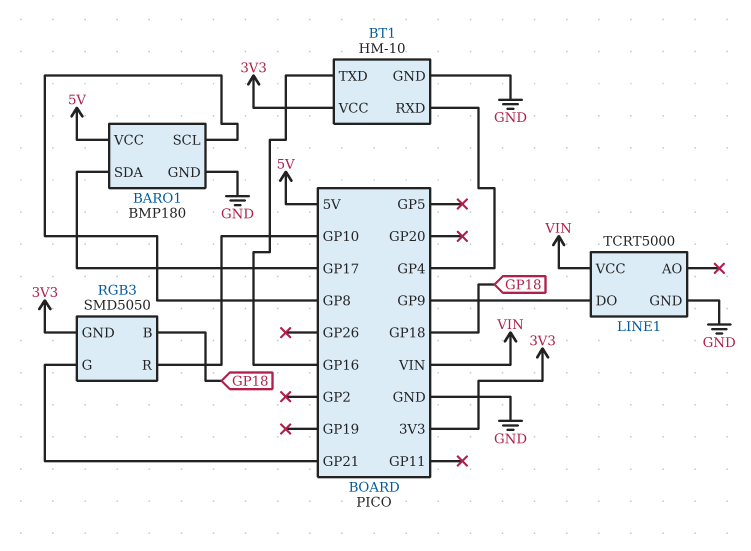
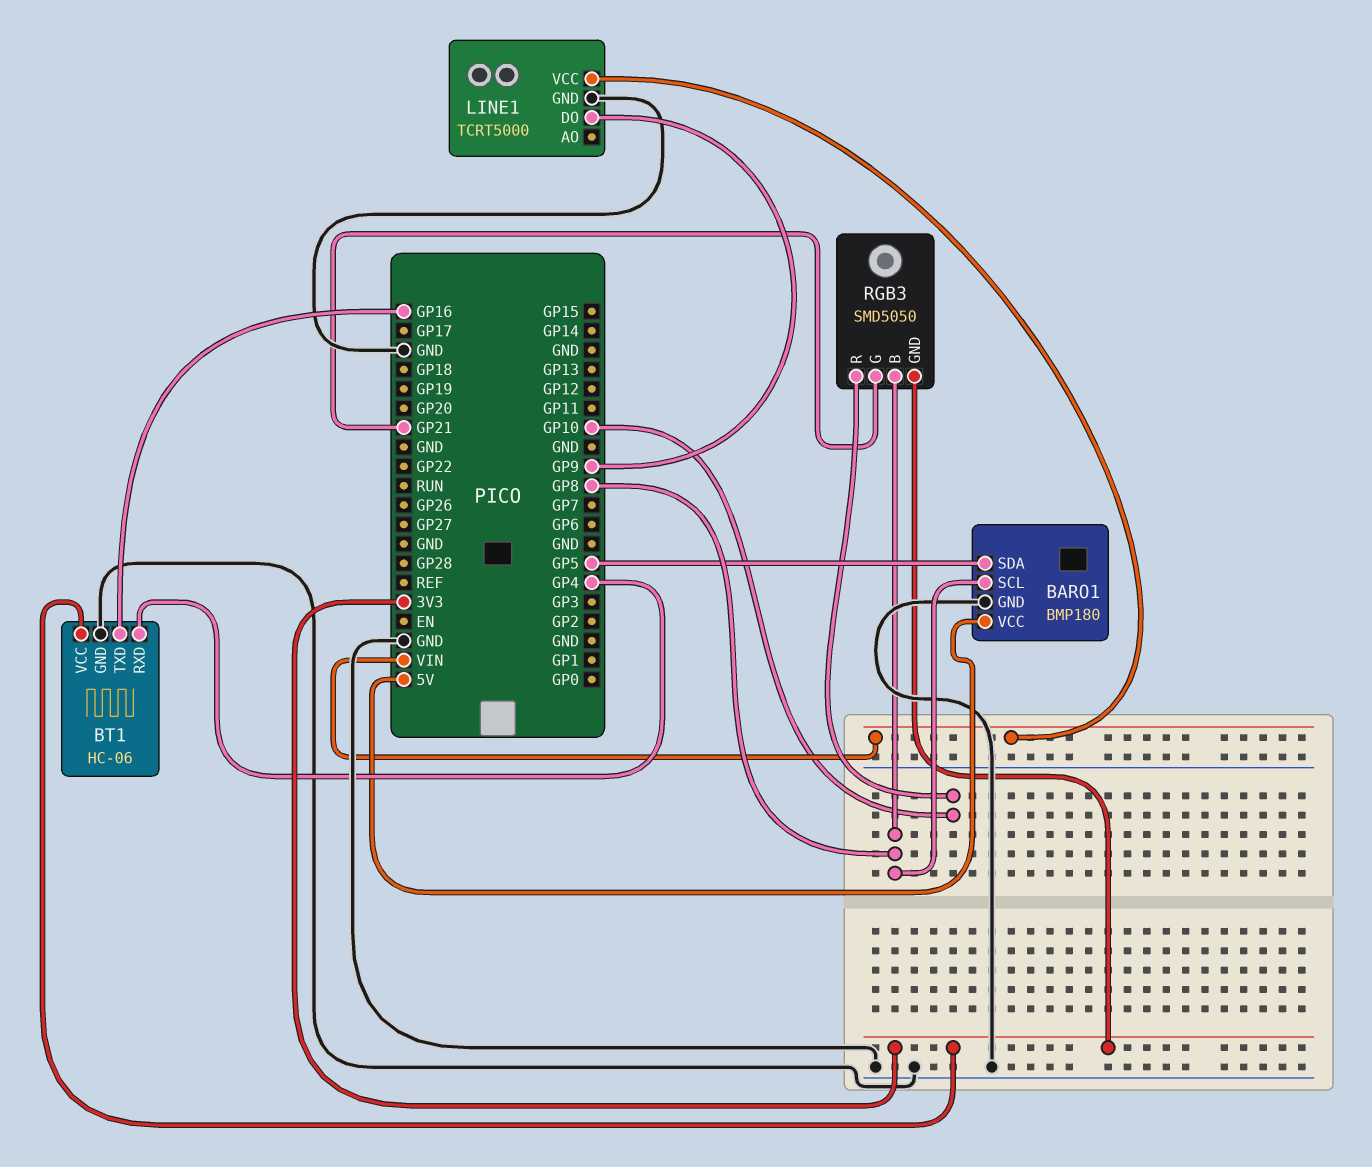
BARO1 pin SDA: GP17 -> GP5
BT1: HM-10 -> HC-06
RGB3 pin B: GP18 -> GP8

